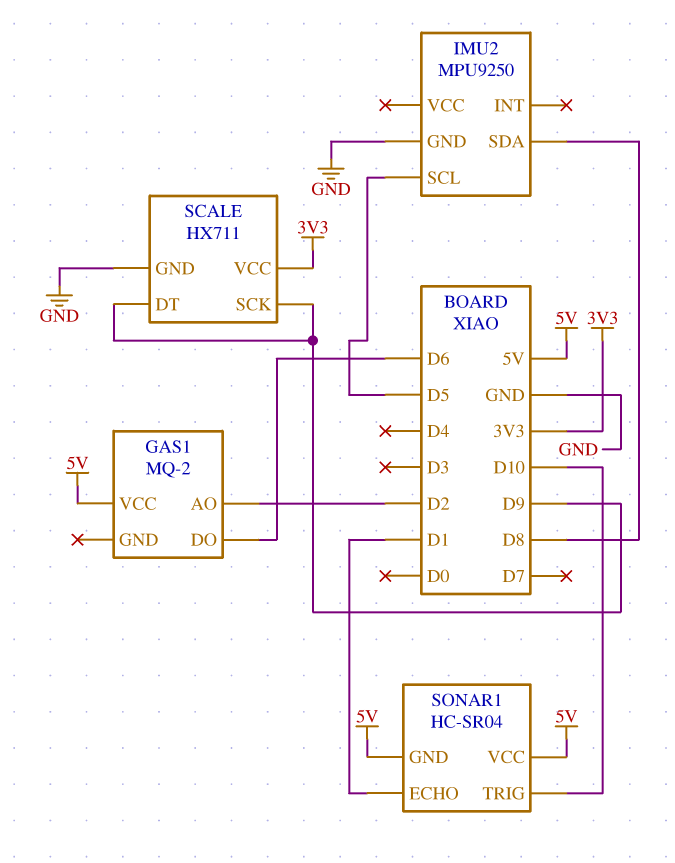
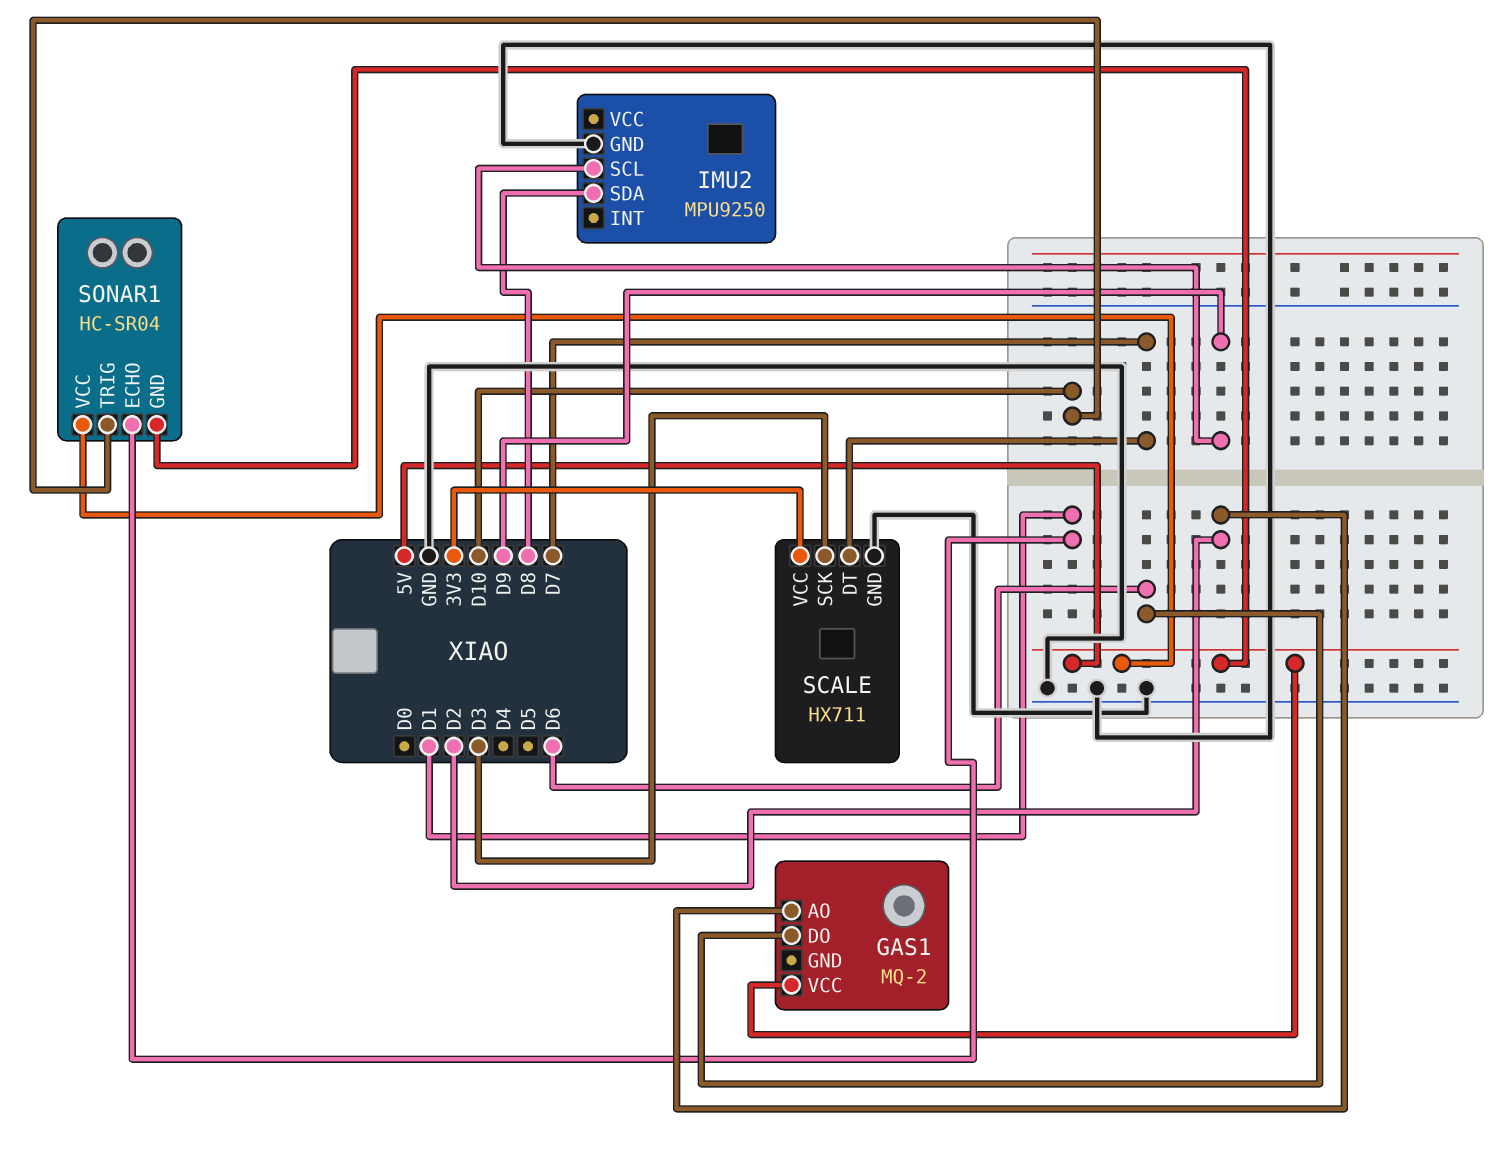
IMU2 pin SCL: D5 -> D9
SCALE pin DT: D9 -> D7
SCALE pin SCK: D9 -> D3

